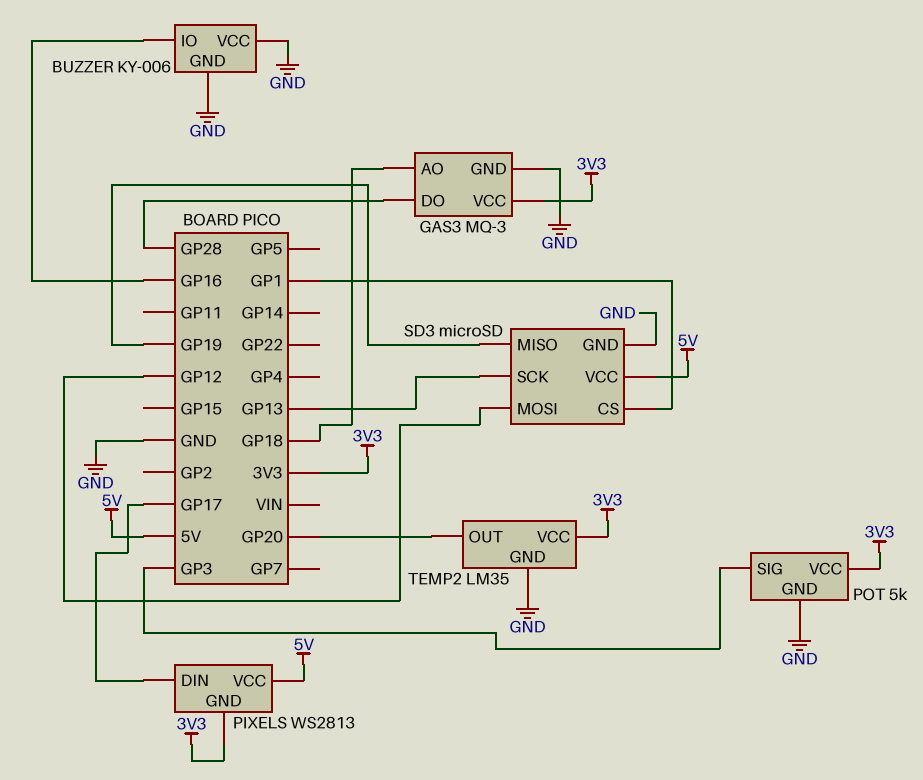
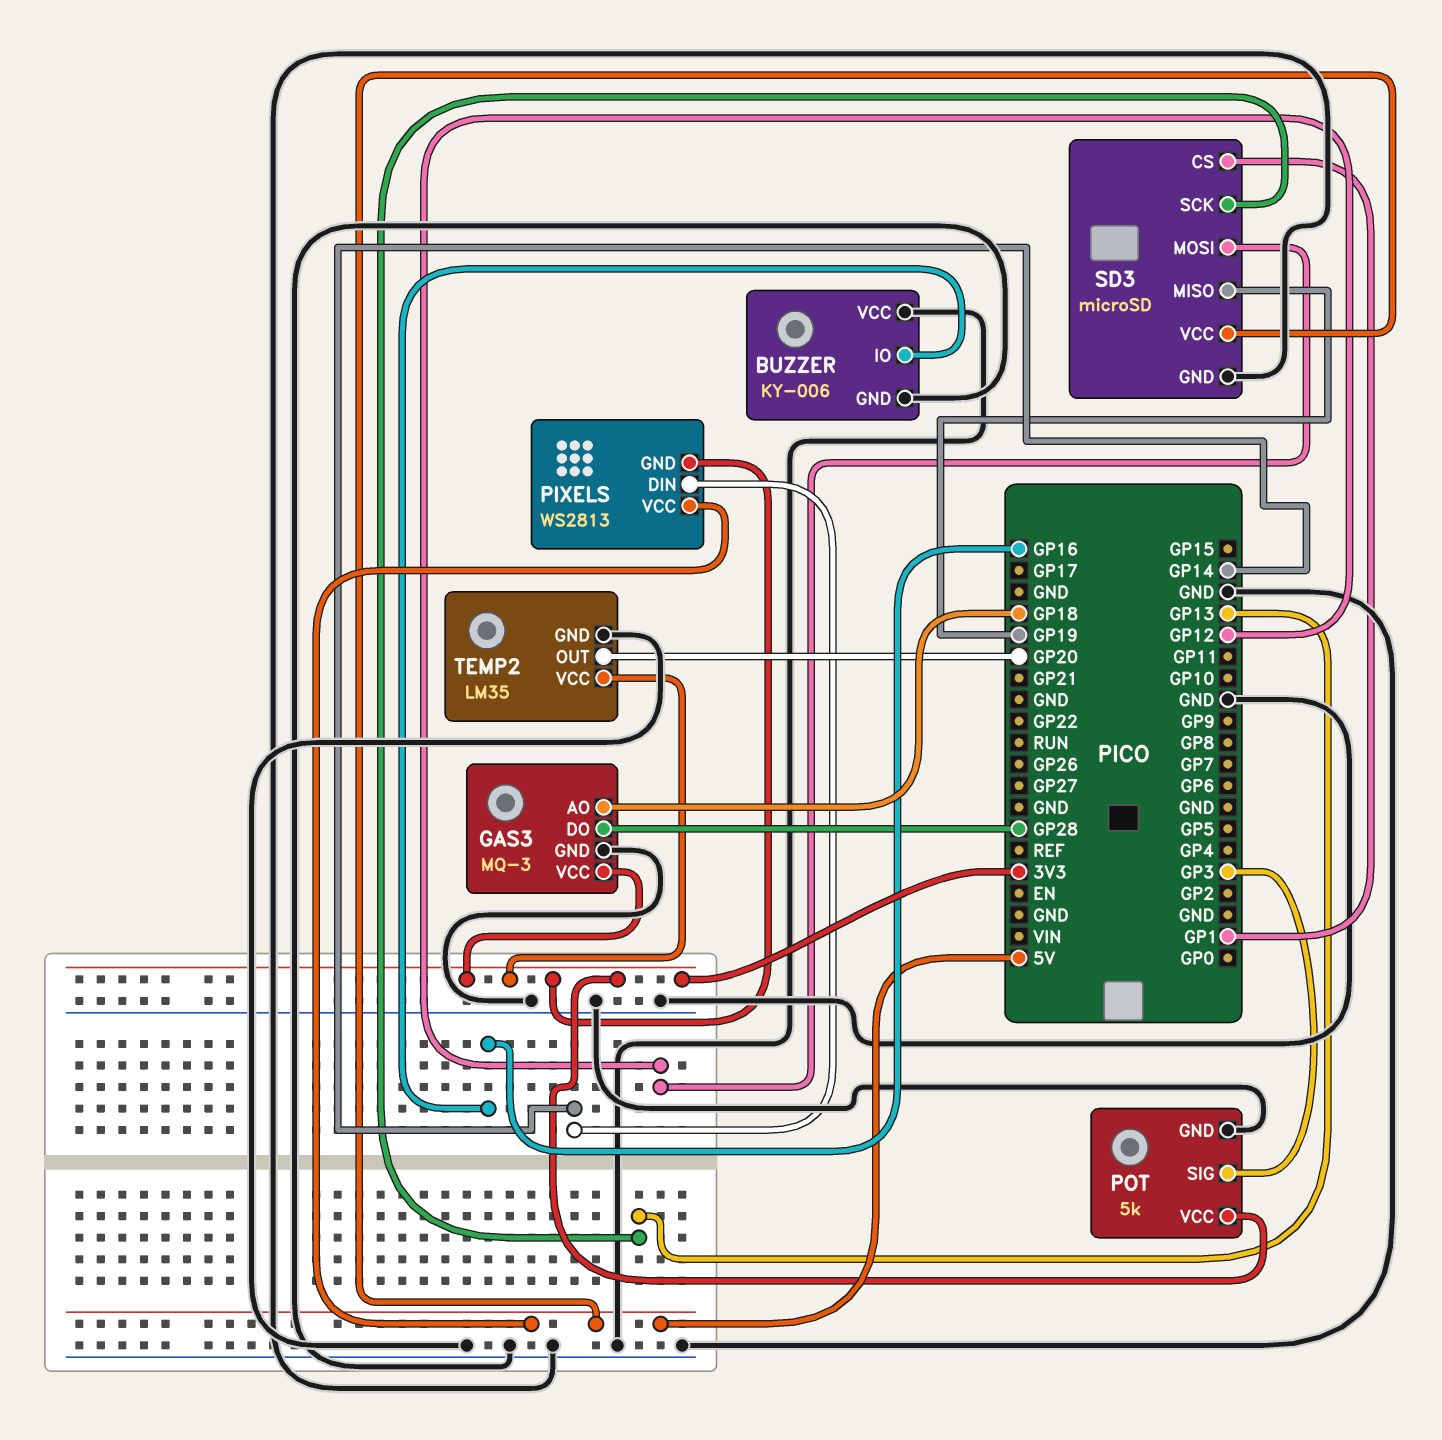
PIXELS pin DIN: GP17 -> GP14

